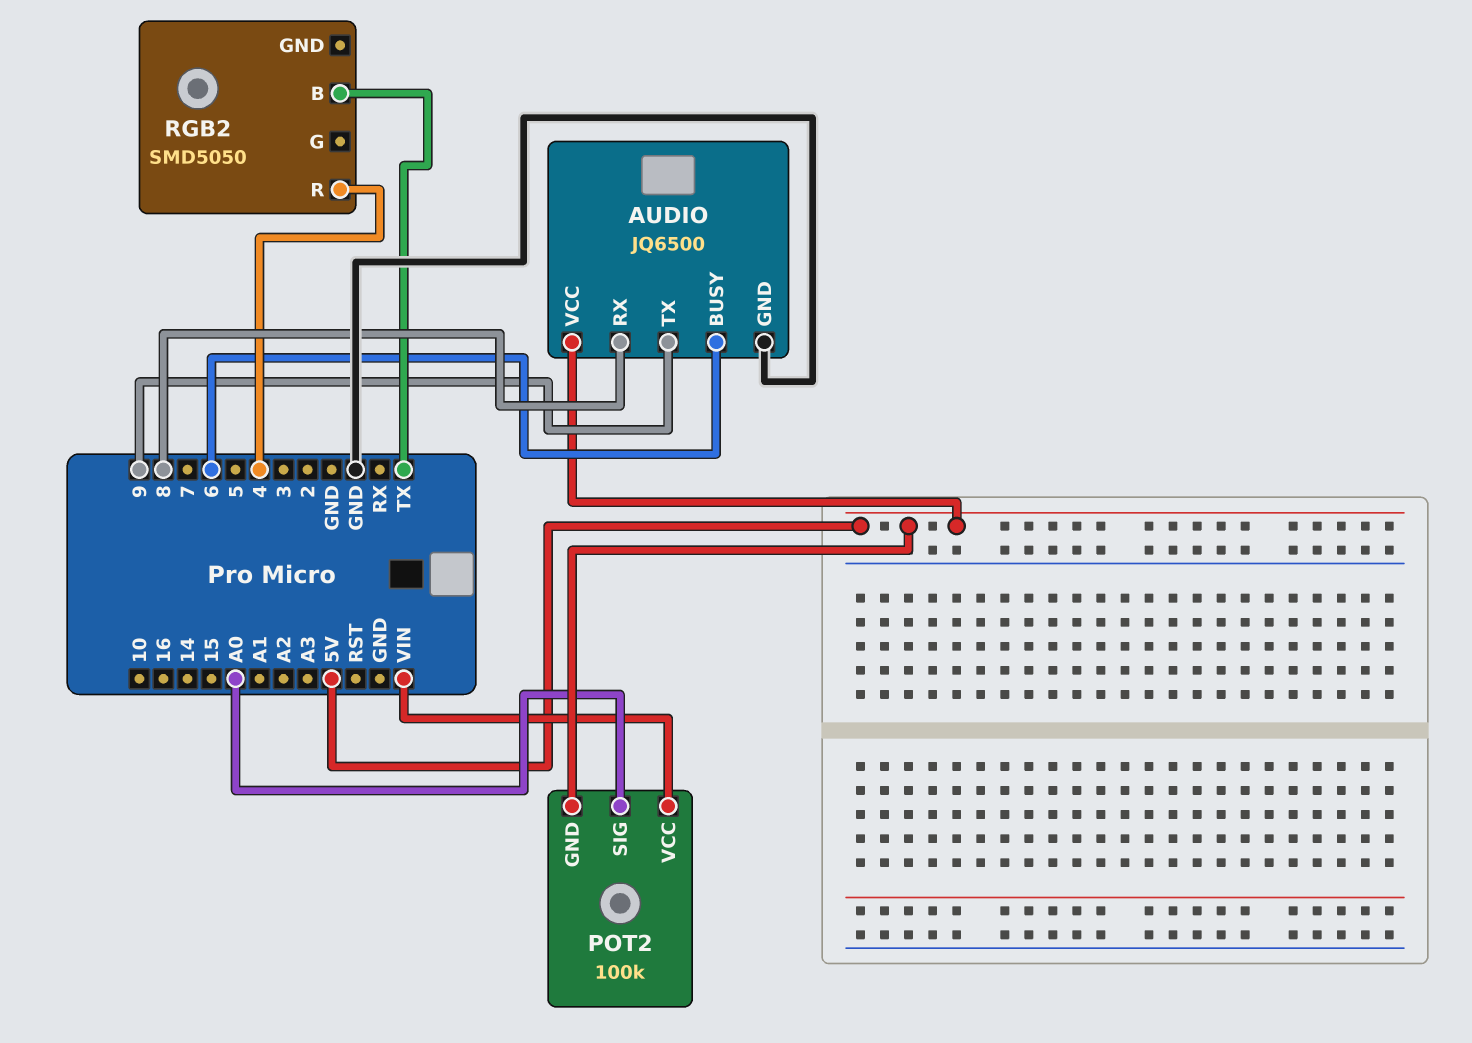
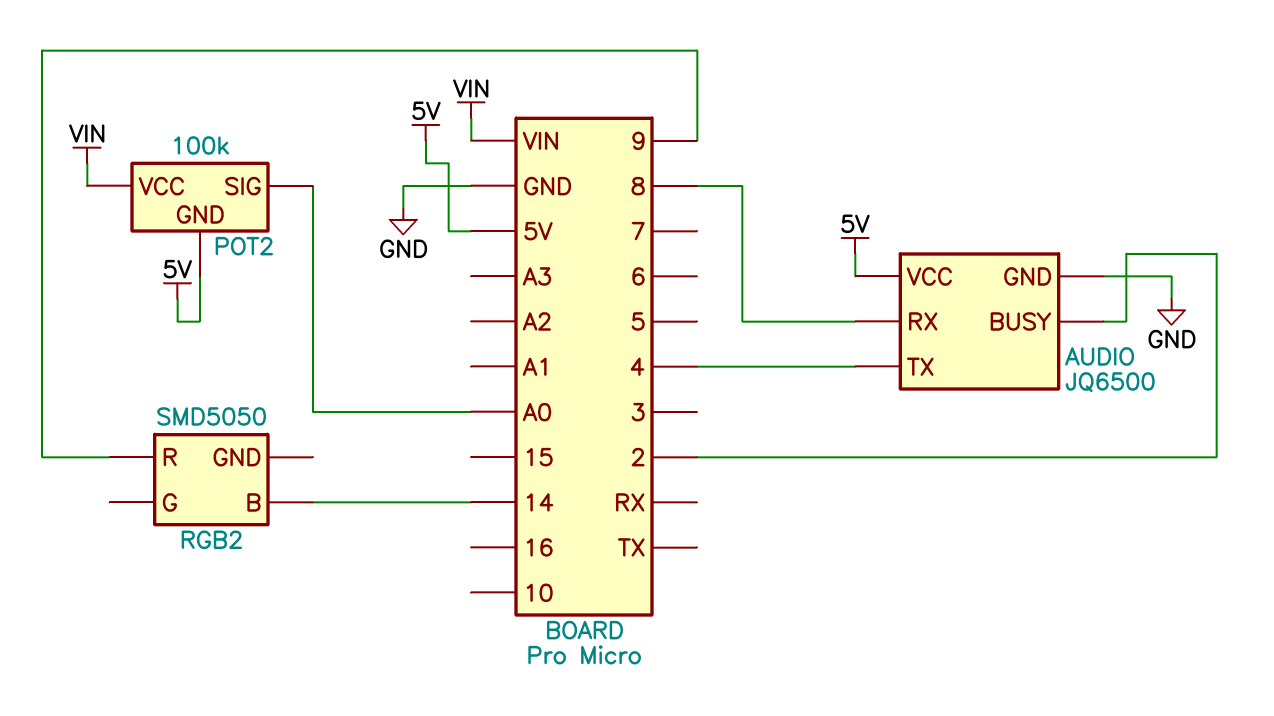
AUDIO pin BUSY: 6 -> 2
AUDIO pin TX: 9 -> 4
RGB2 pin B: TX -> 14
RGB2 pin R: 4 -> 9

